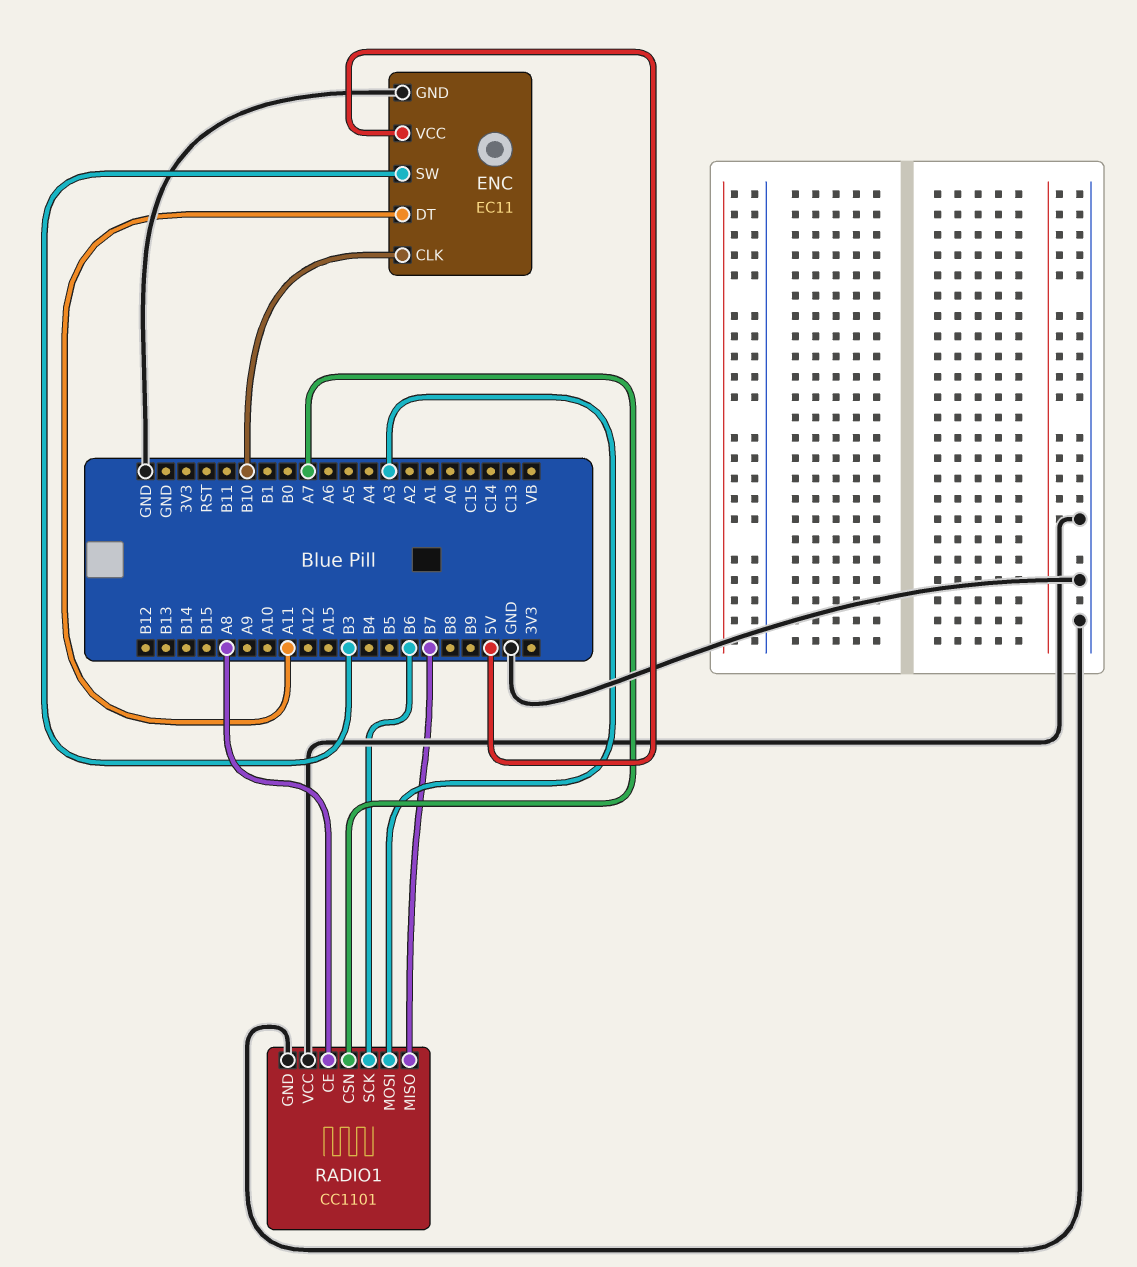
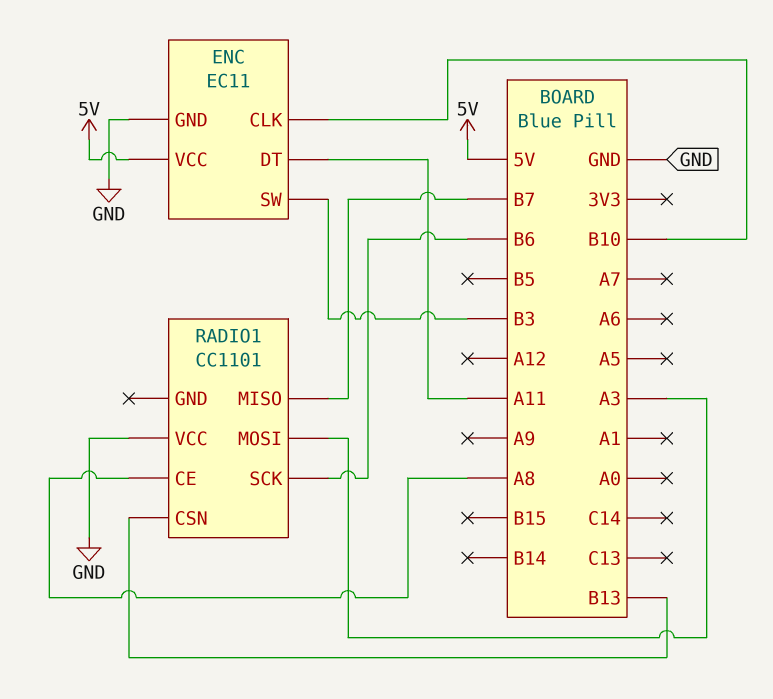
RADIO1 pin CSN: A7 -> B13
RADIO1 pin GND: GND -> none

